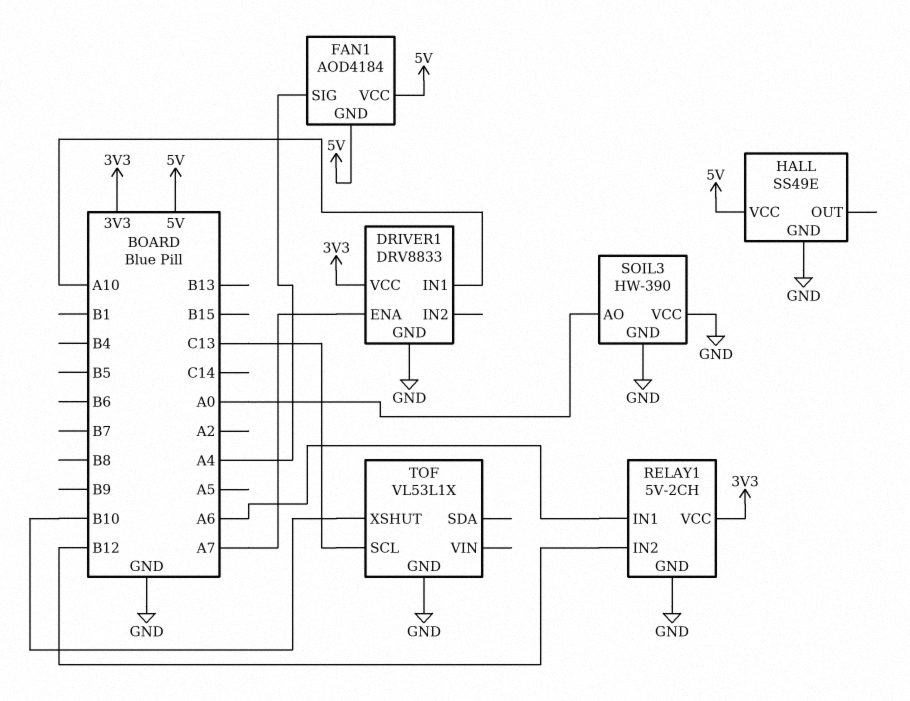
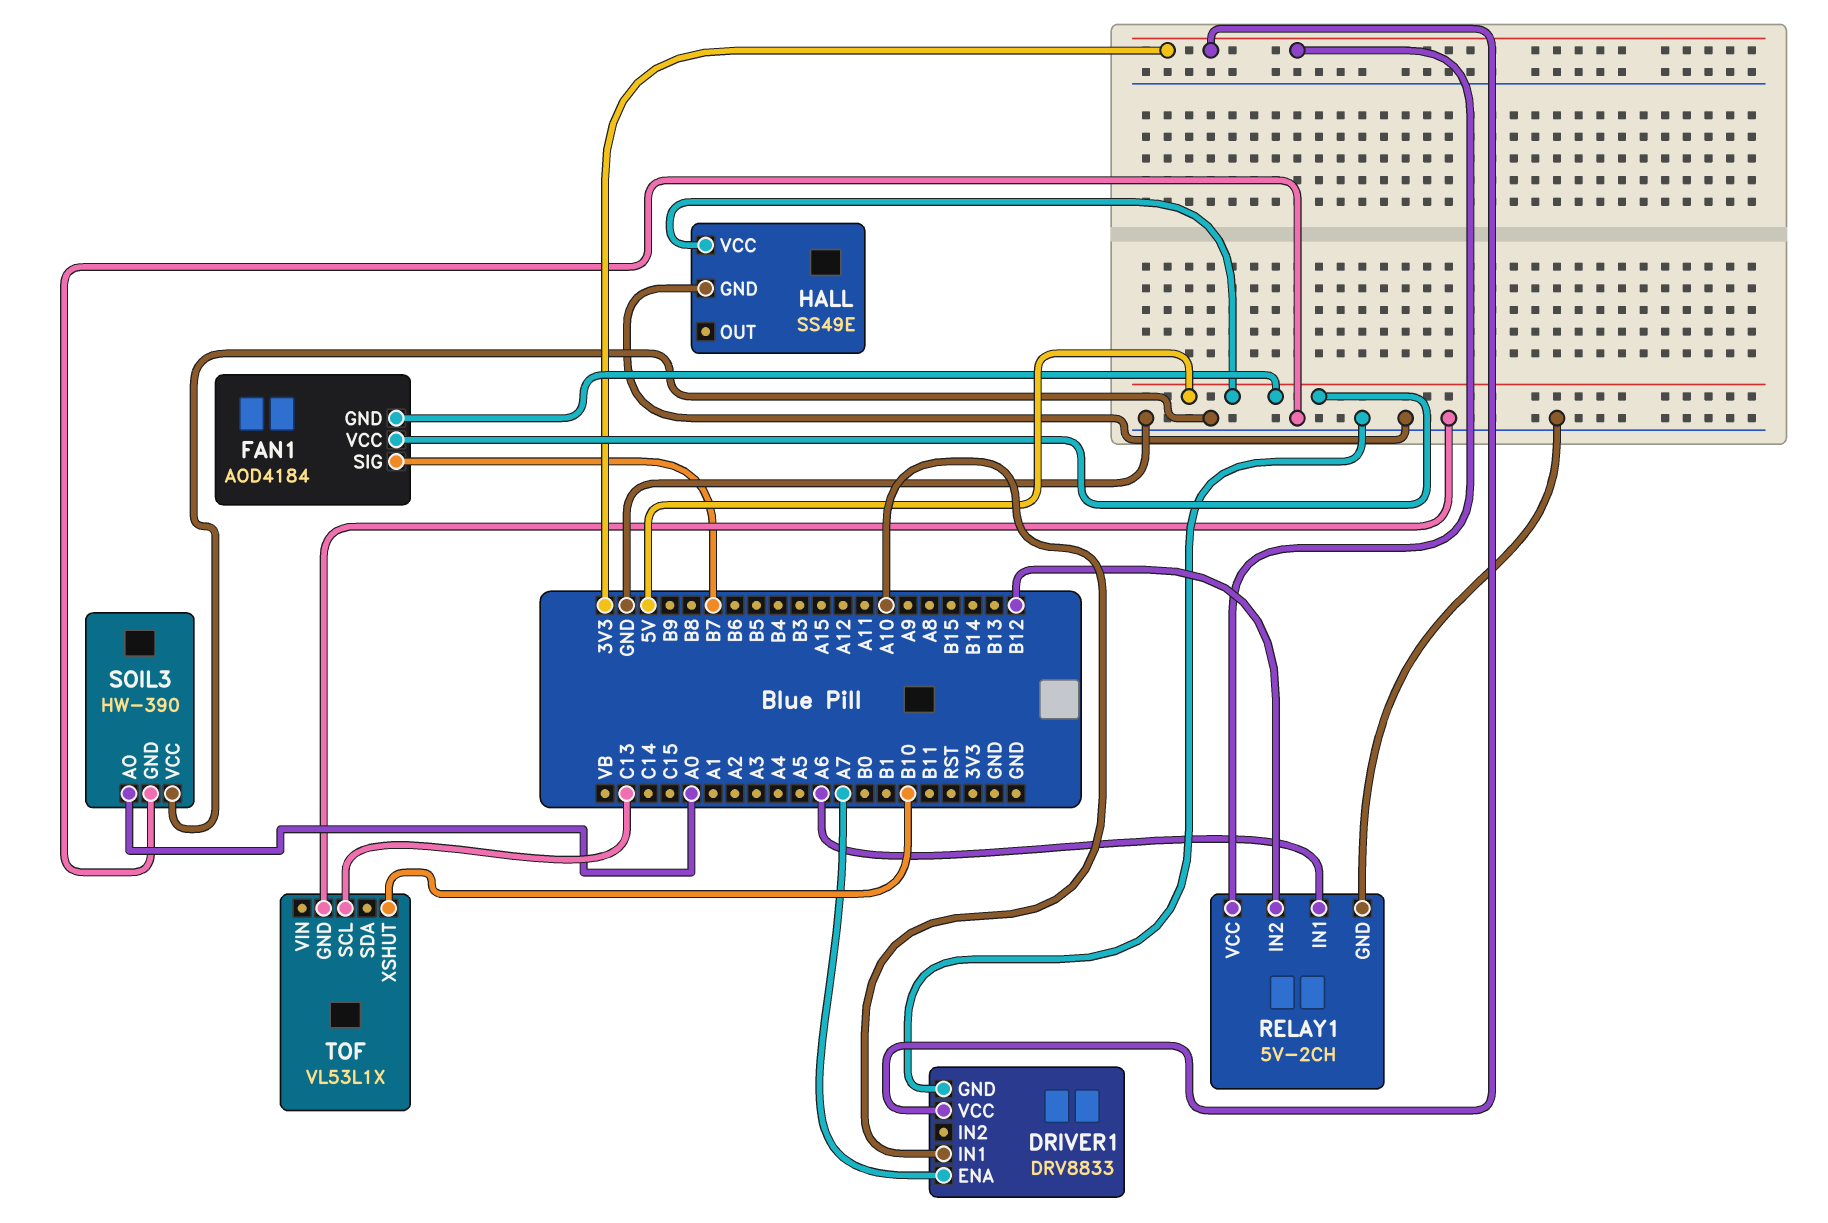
FAN1 pin SIG: A4 -> B7

